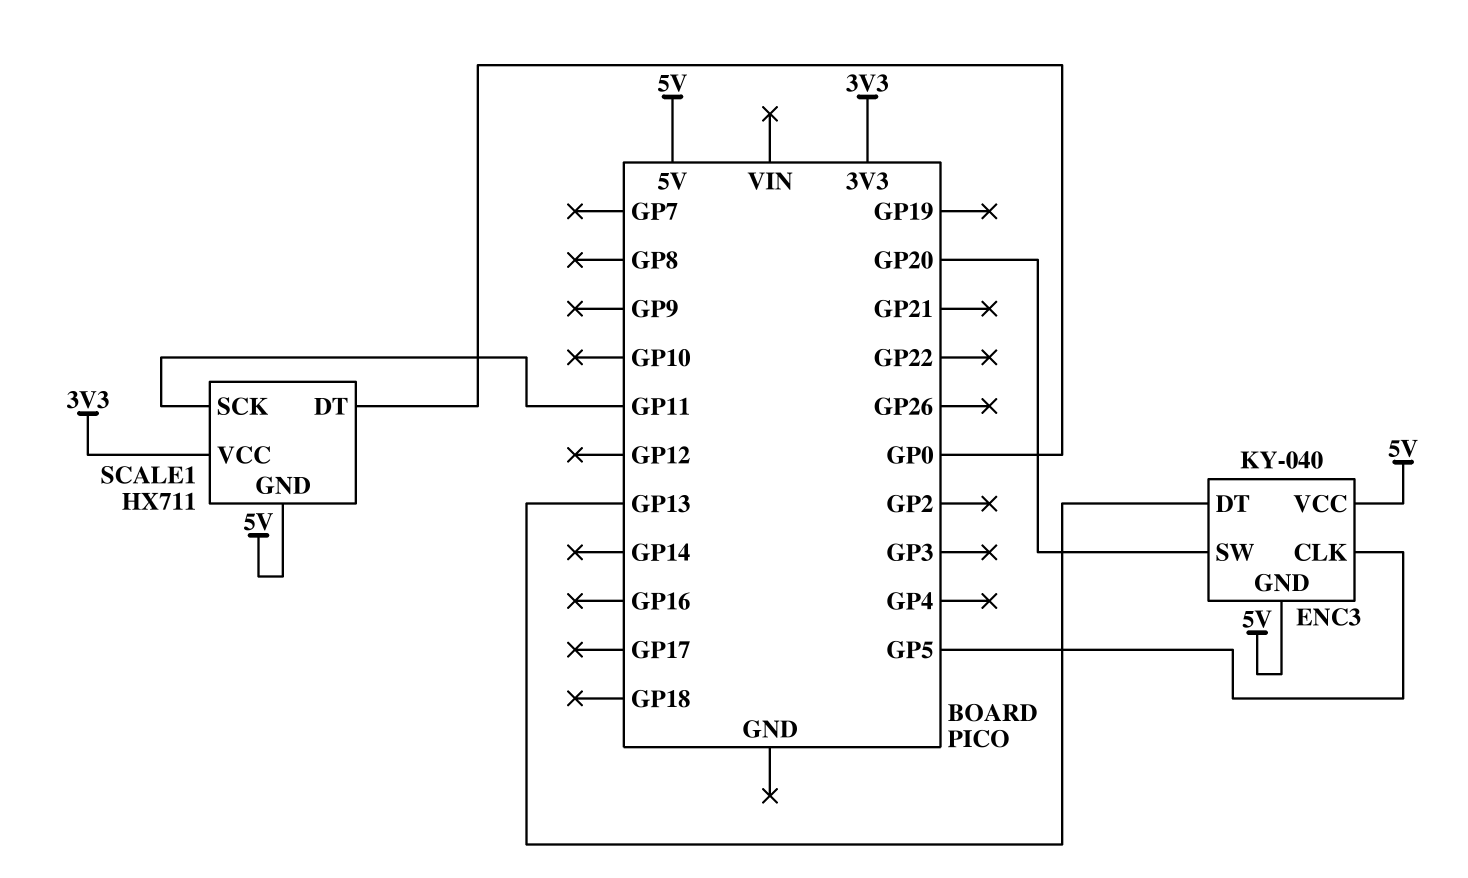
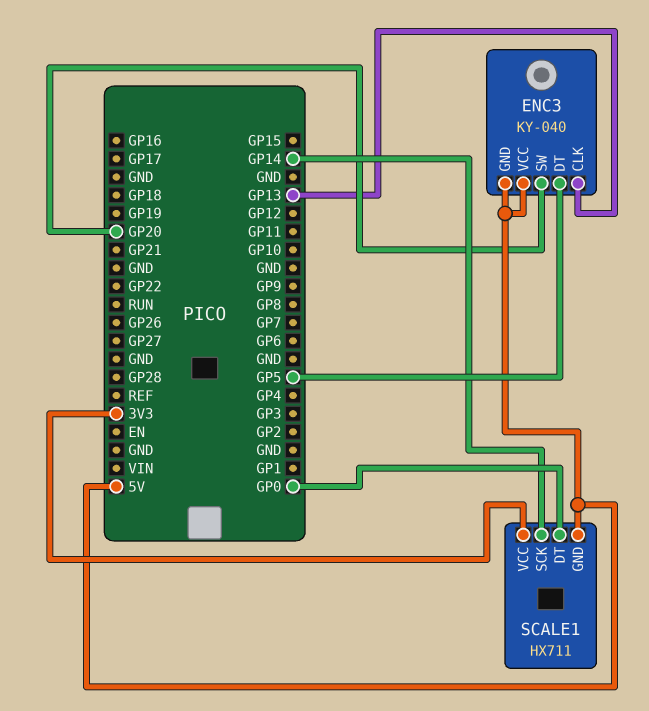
ENC3 pin CLK: GP5 -> GP13
ENC3 pin DT: GP13 -> GP5
SCALE1 pin SCK: GP11 -> GP14

